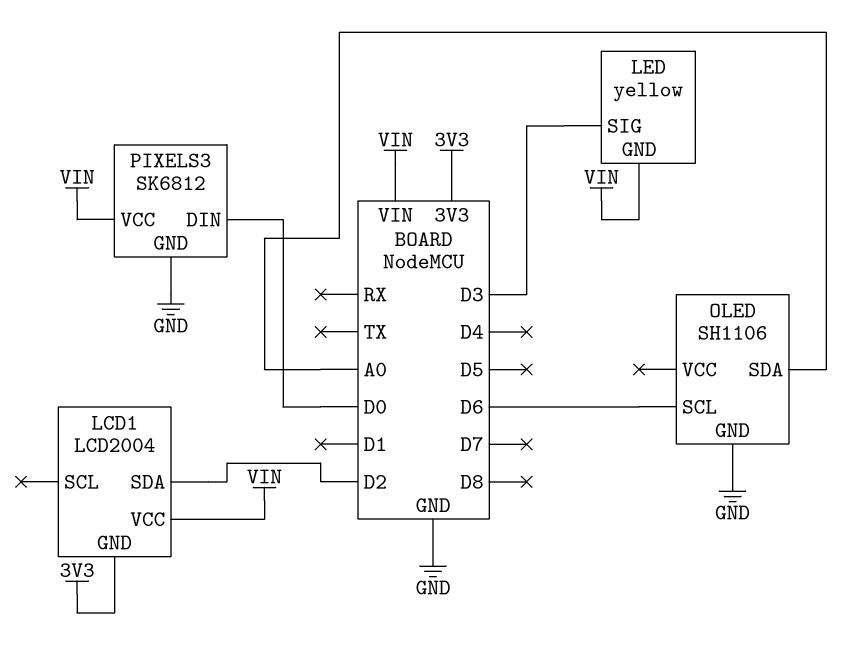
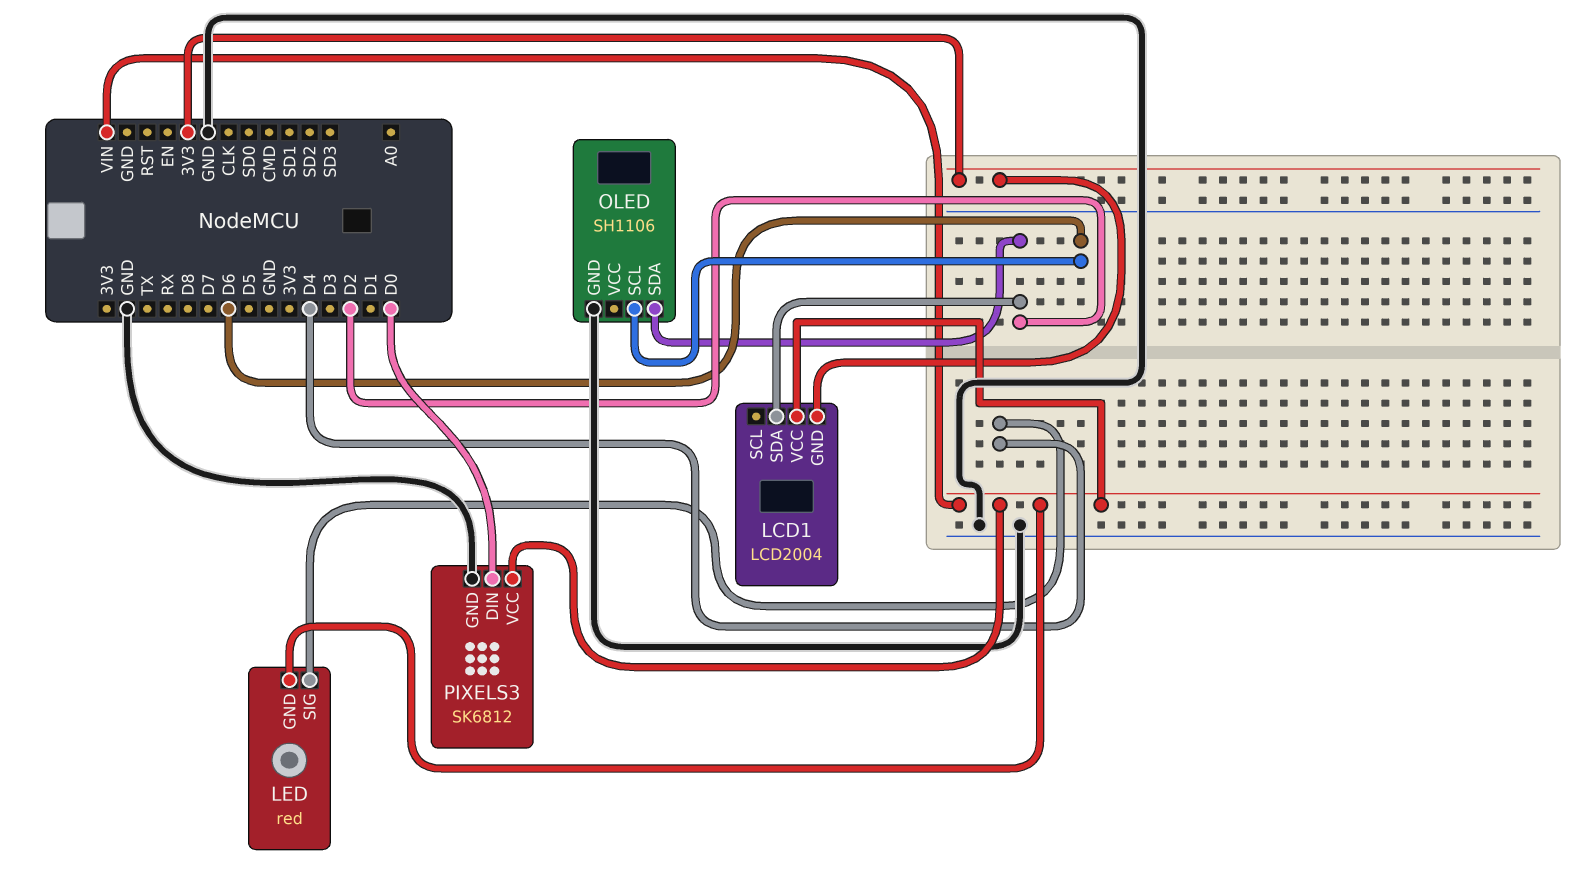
LED: yellow -> red
LED pin SIG: D3 -> D4
OLED pin SDA: A0 -> D2

